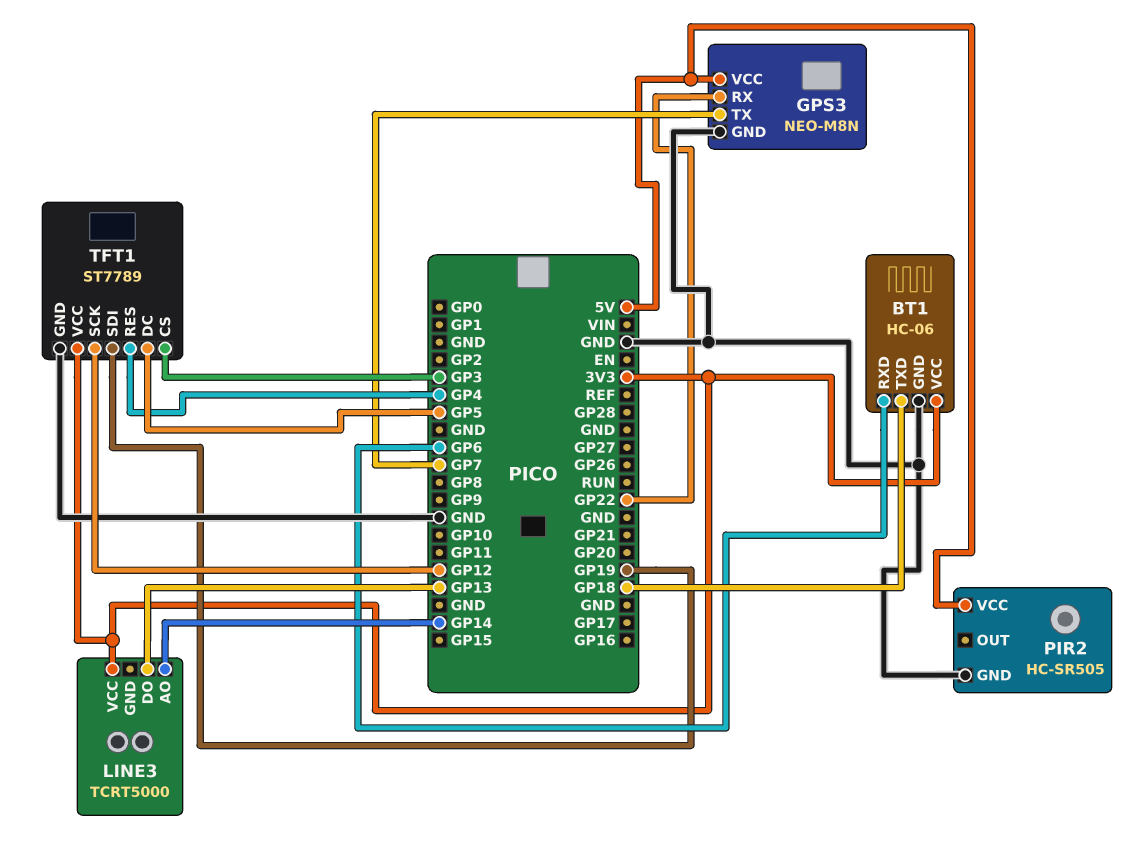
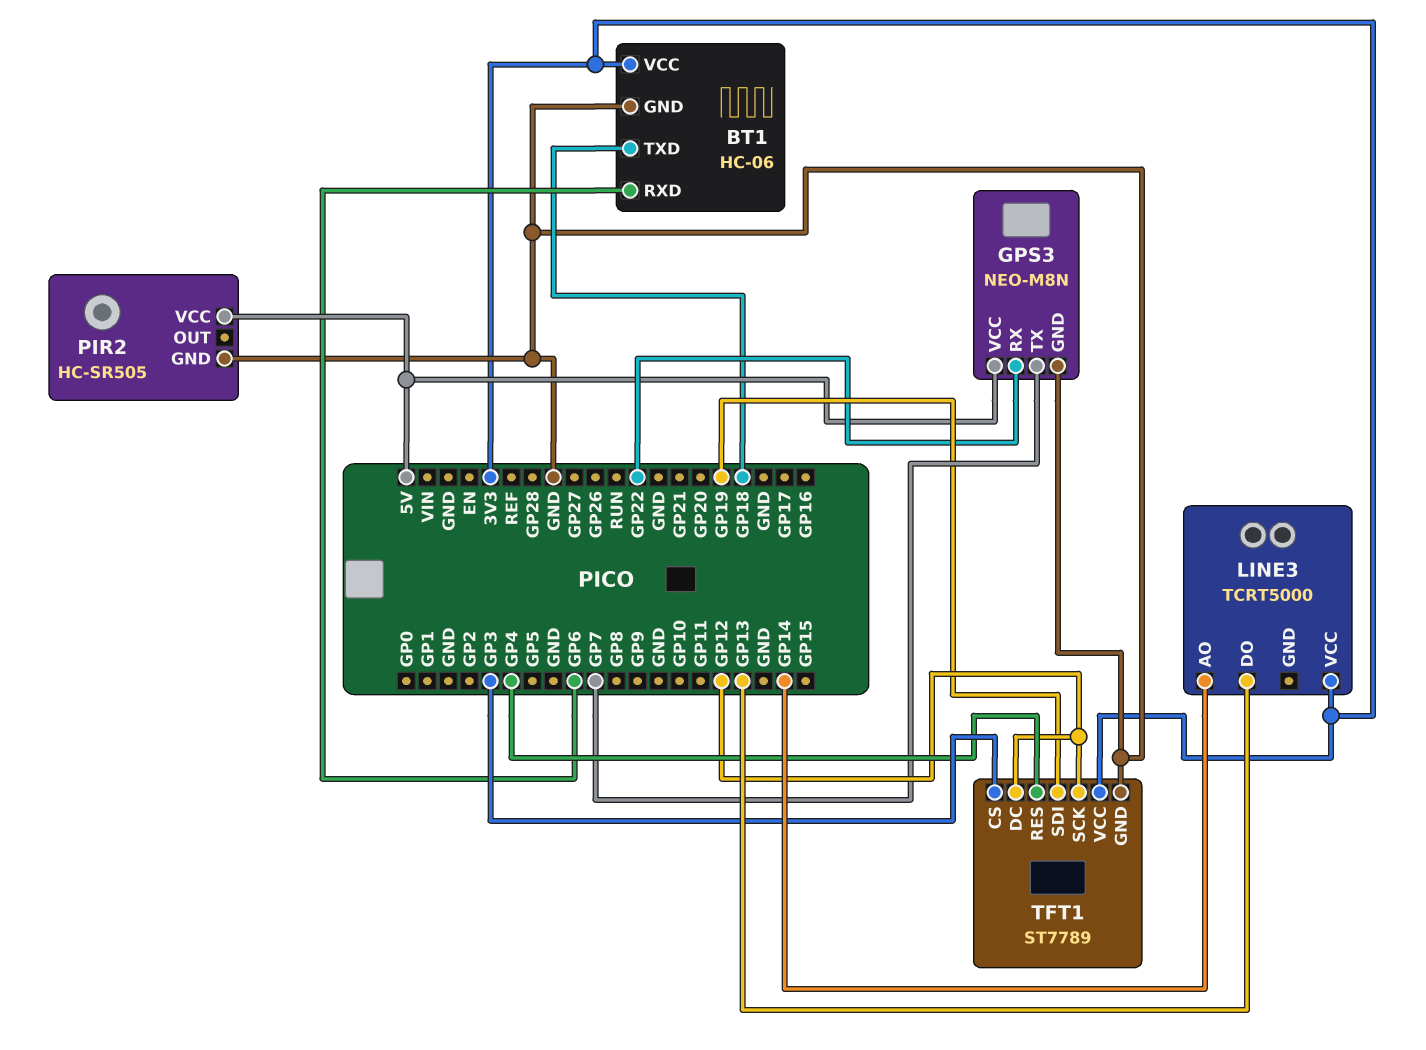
TFT1 pin DC: GP5 -> GP12

